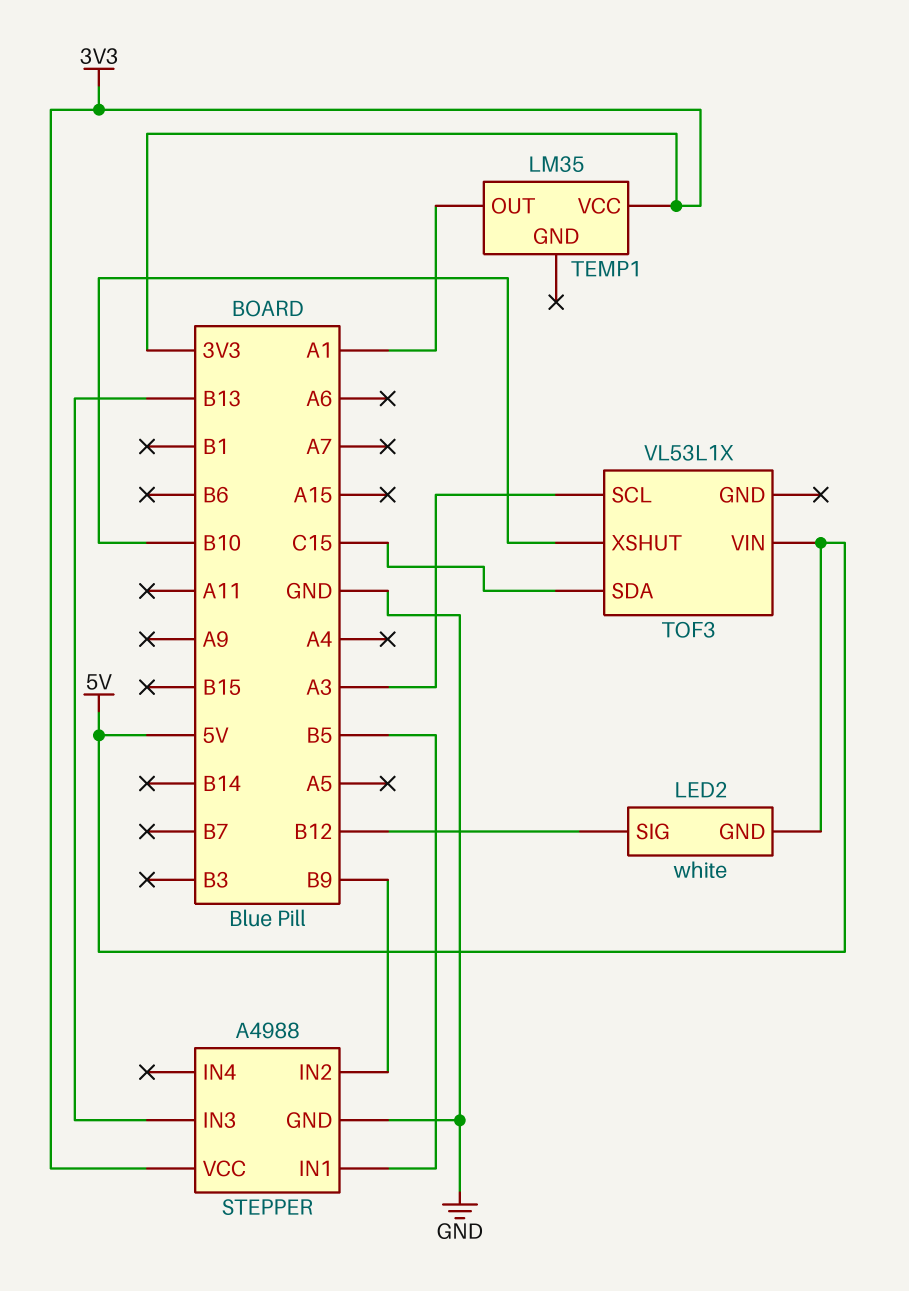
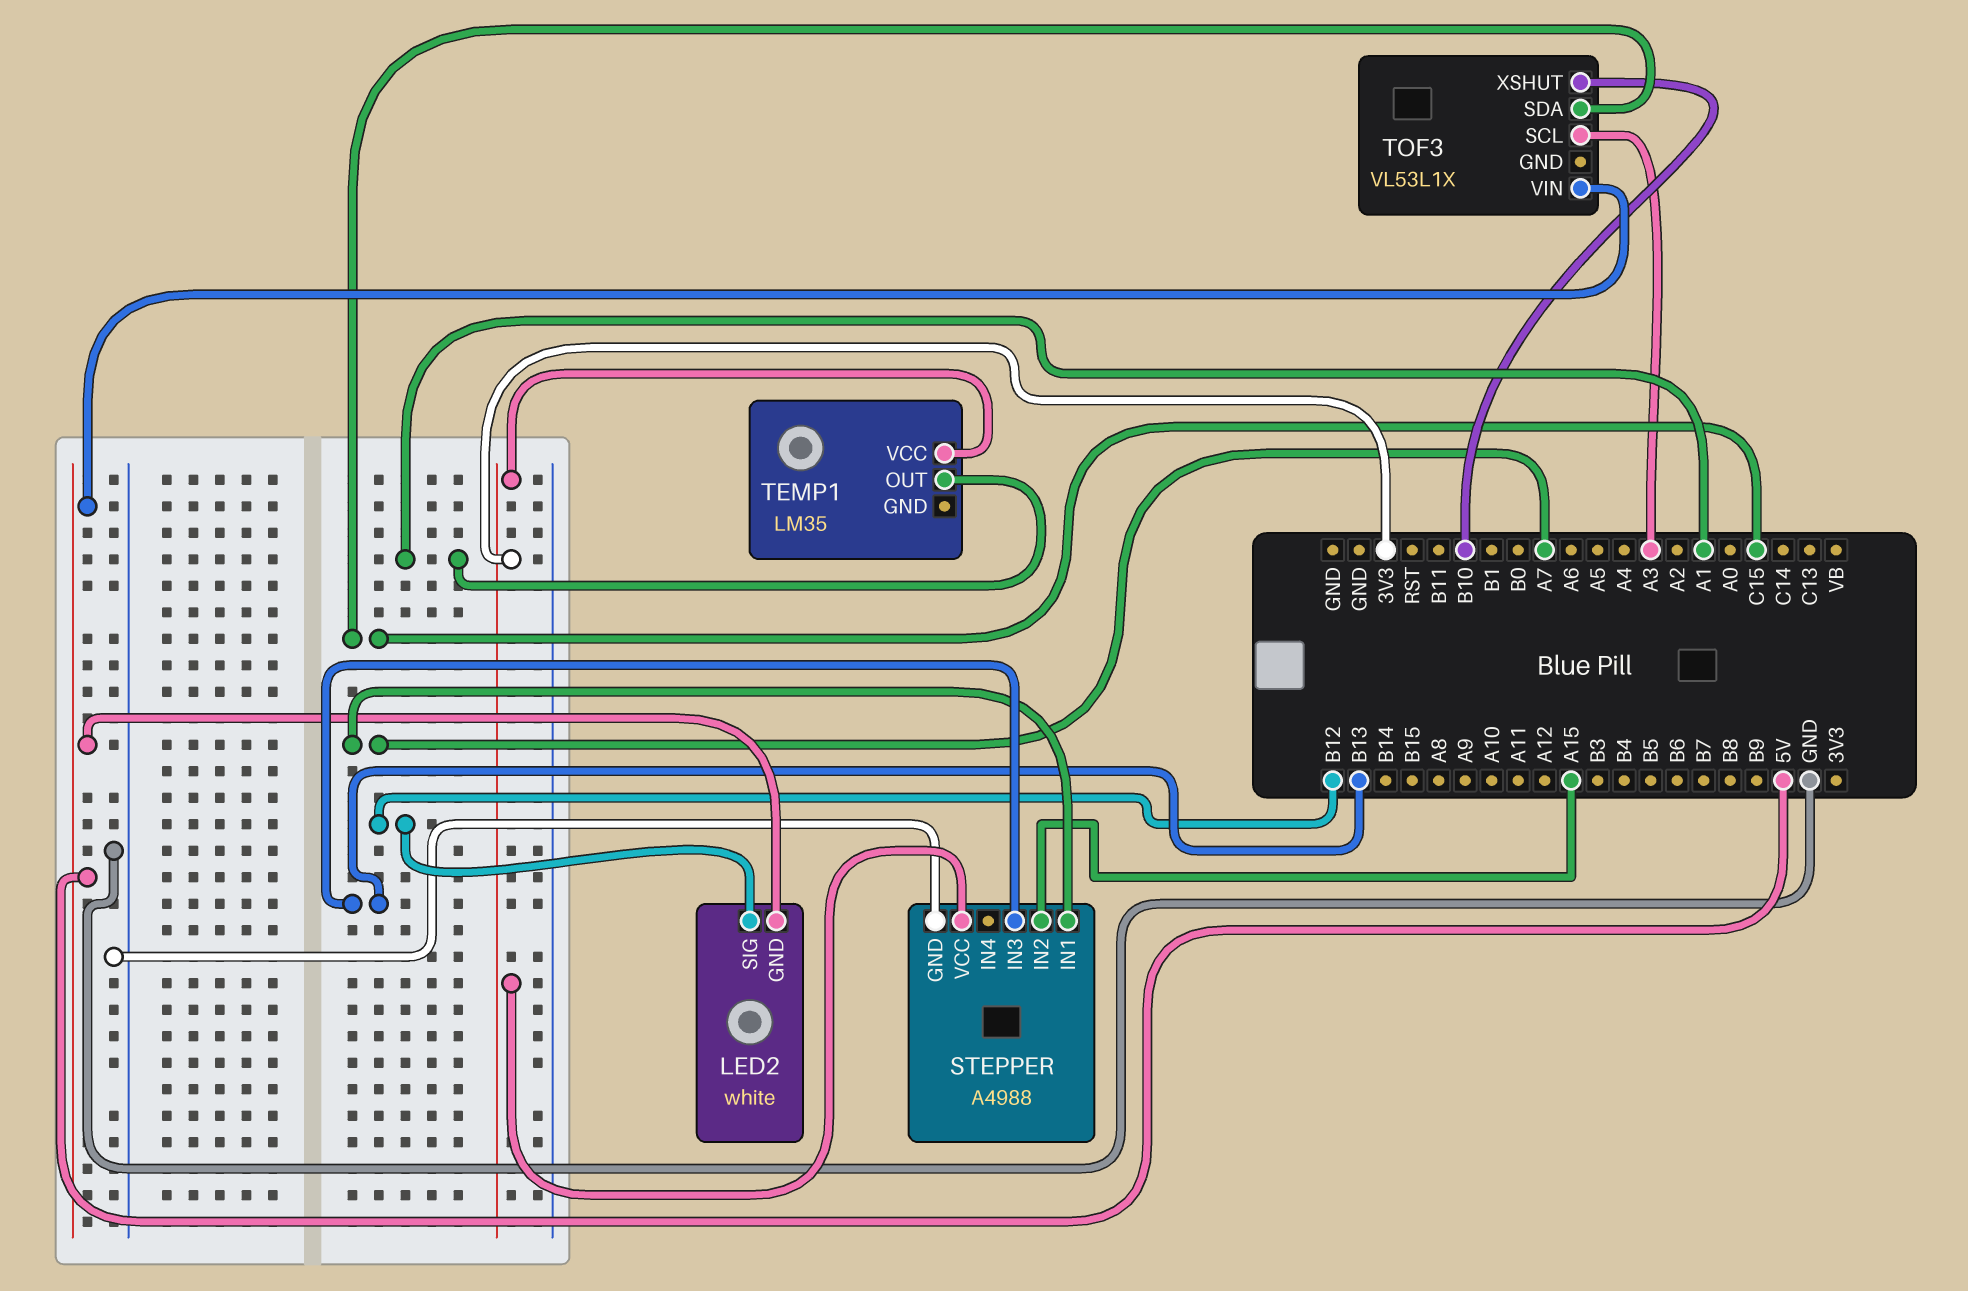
STEPPER pin IN1: B5 -> A7
STEPPER pin IN2: B9 -> A15

